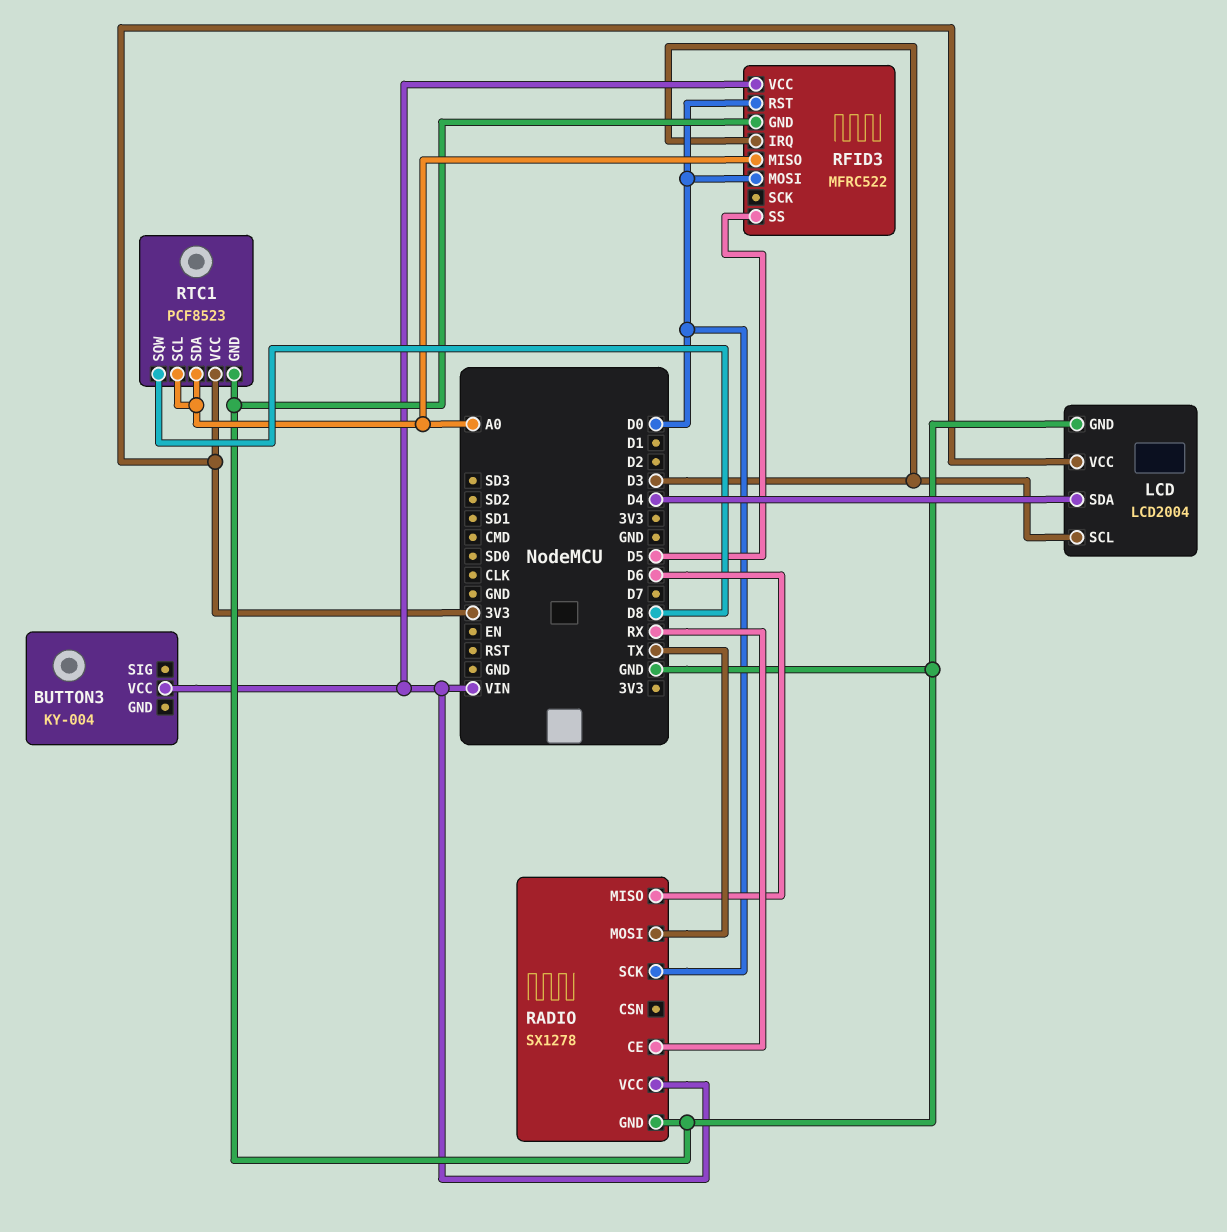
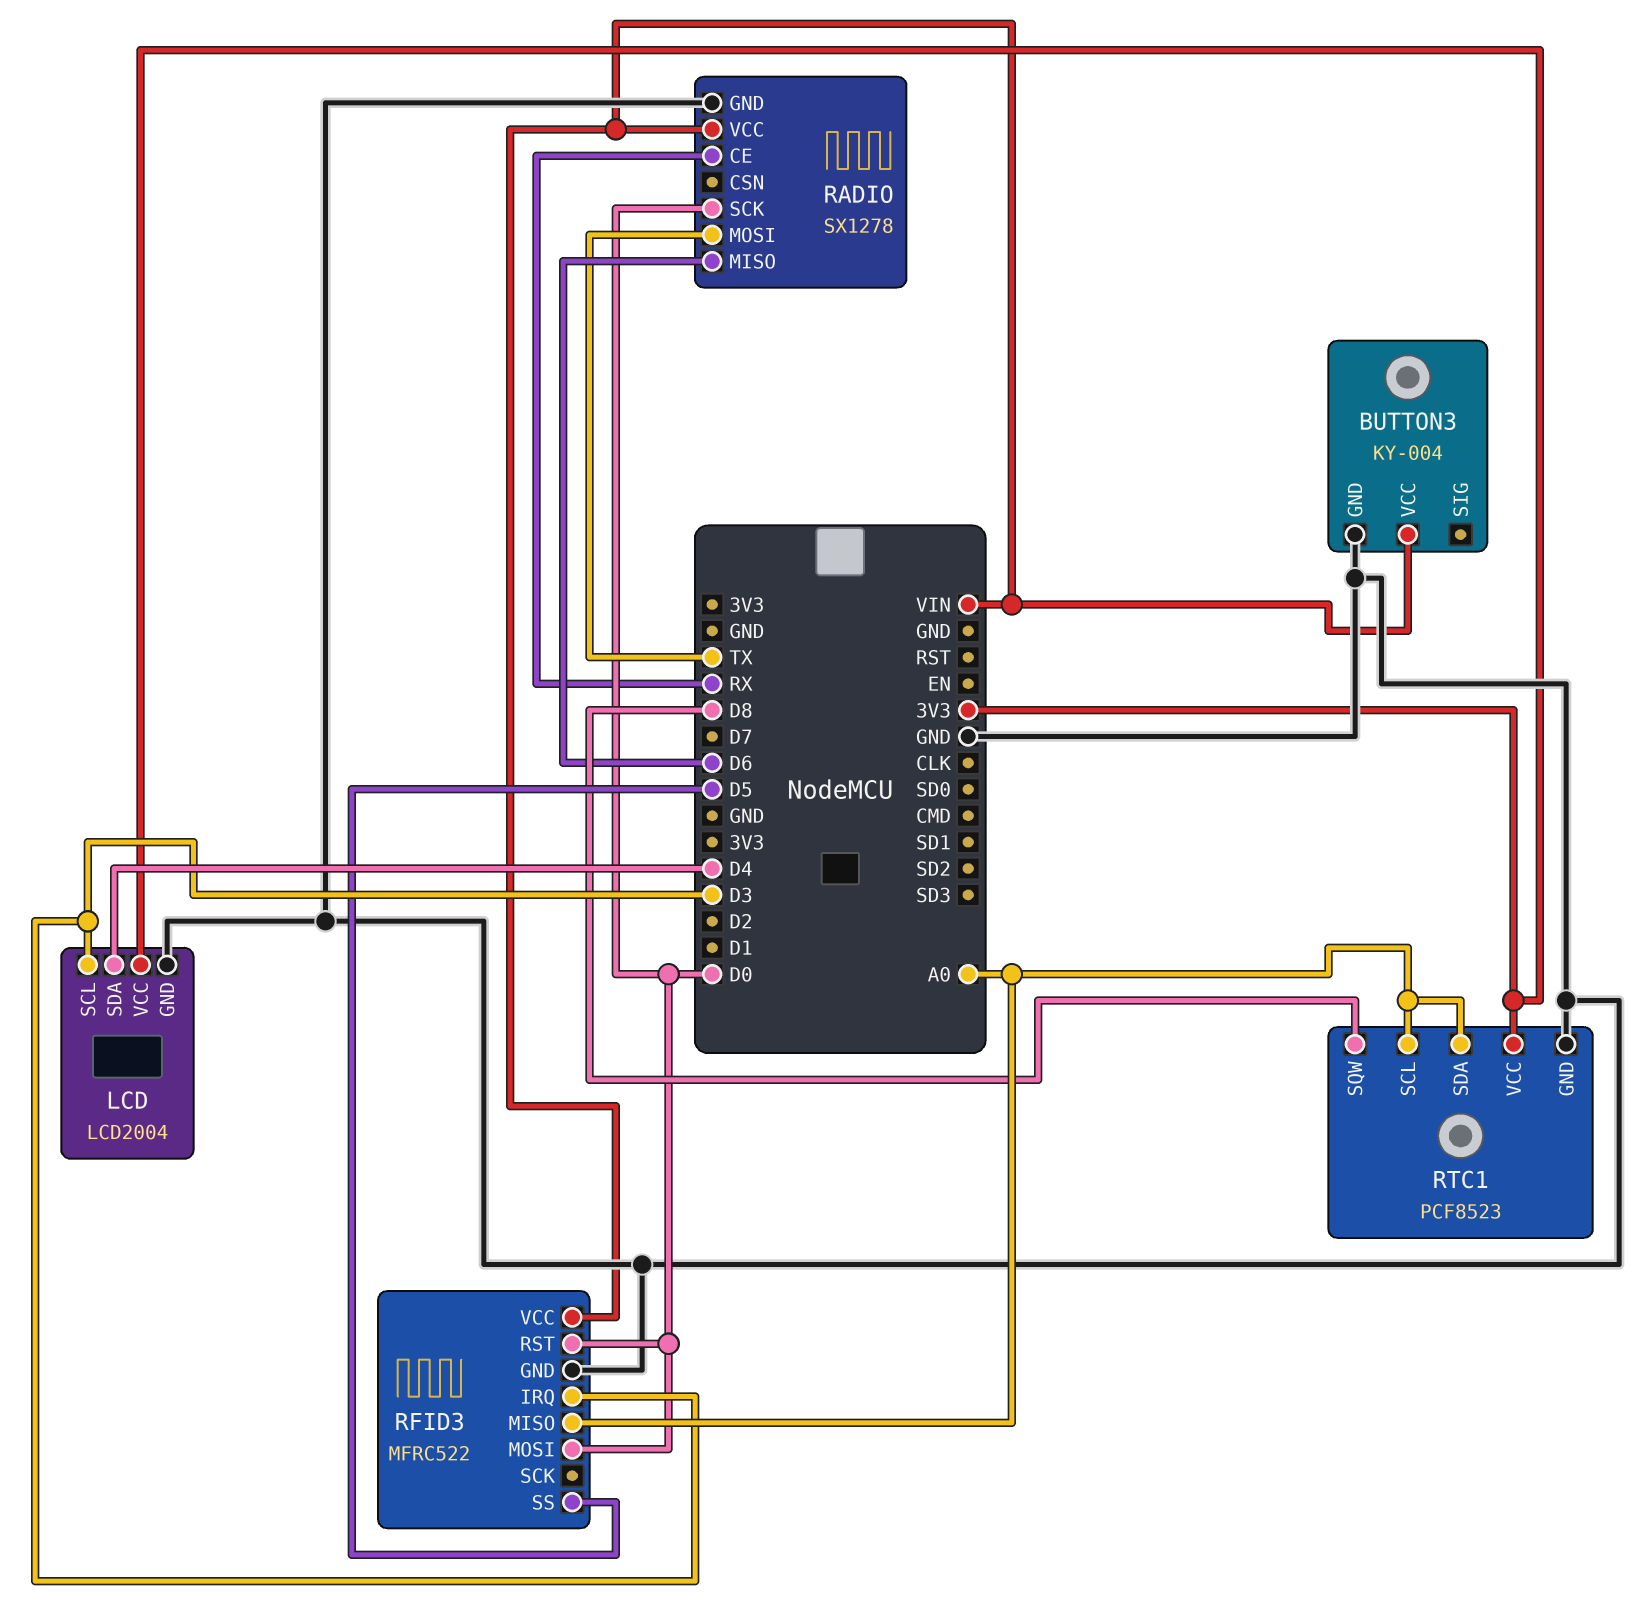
BUTTON3 pin GND: none -> GND

